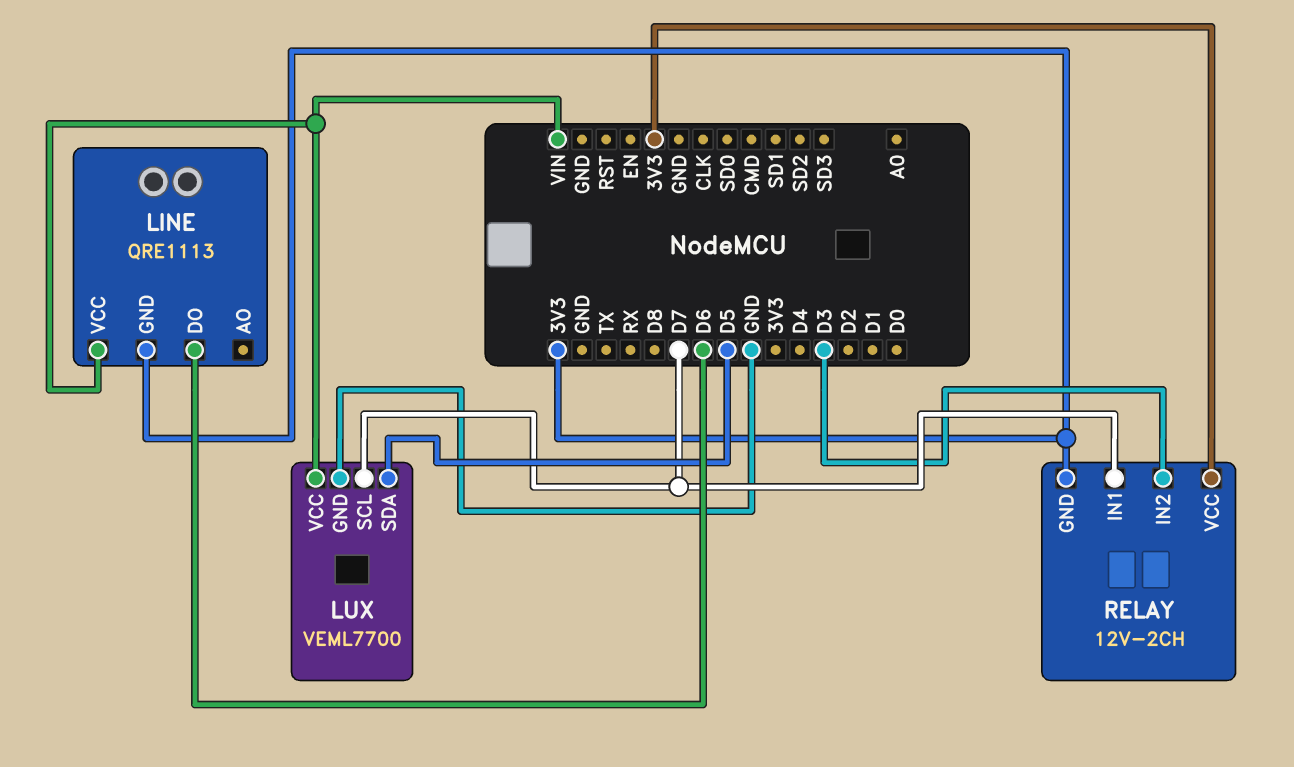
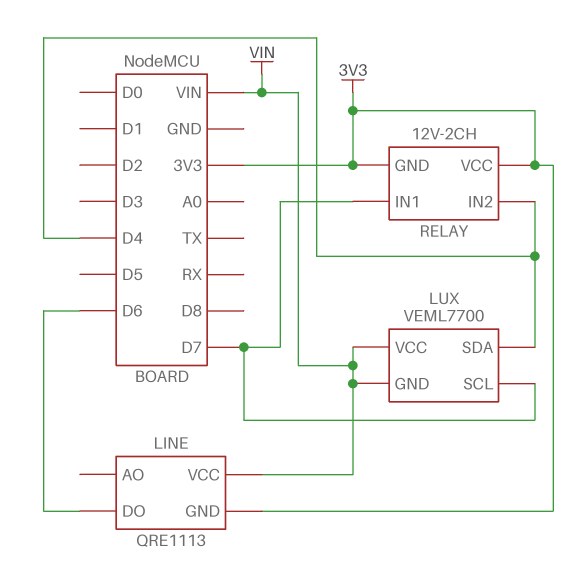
LUX pin GND: GND -> VIN
LUX pin SDA: D5 -> D4
RELAY pin IN2: D3 -> D4

